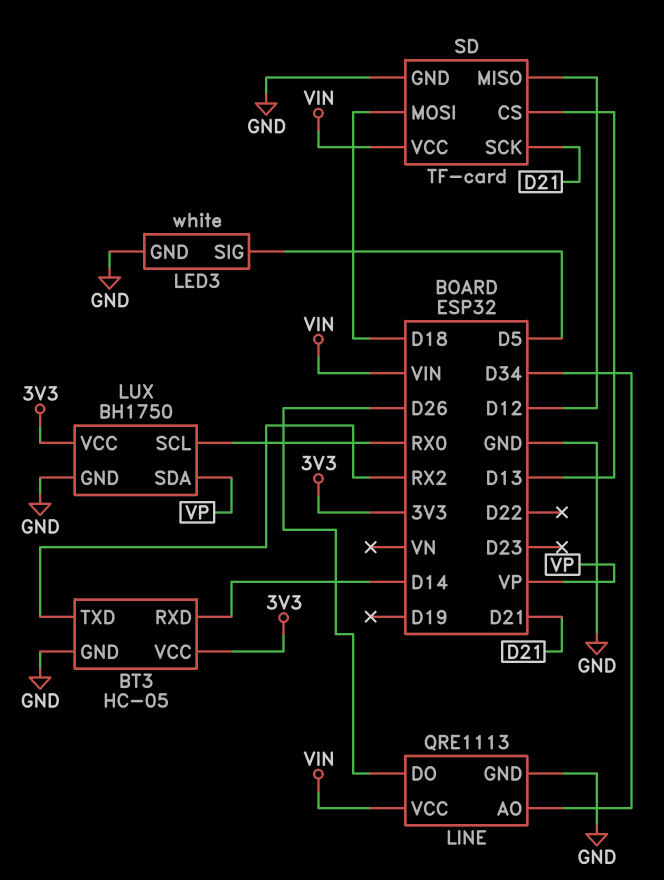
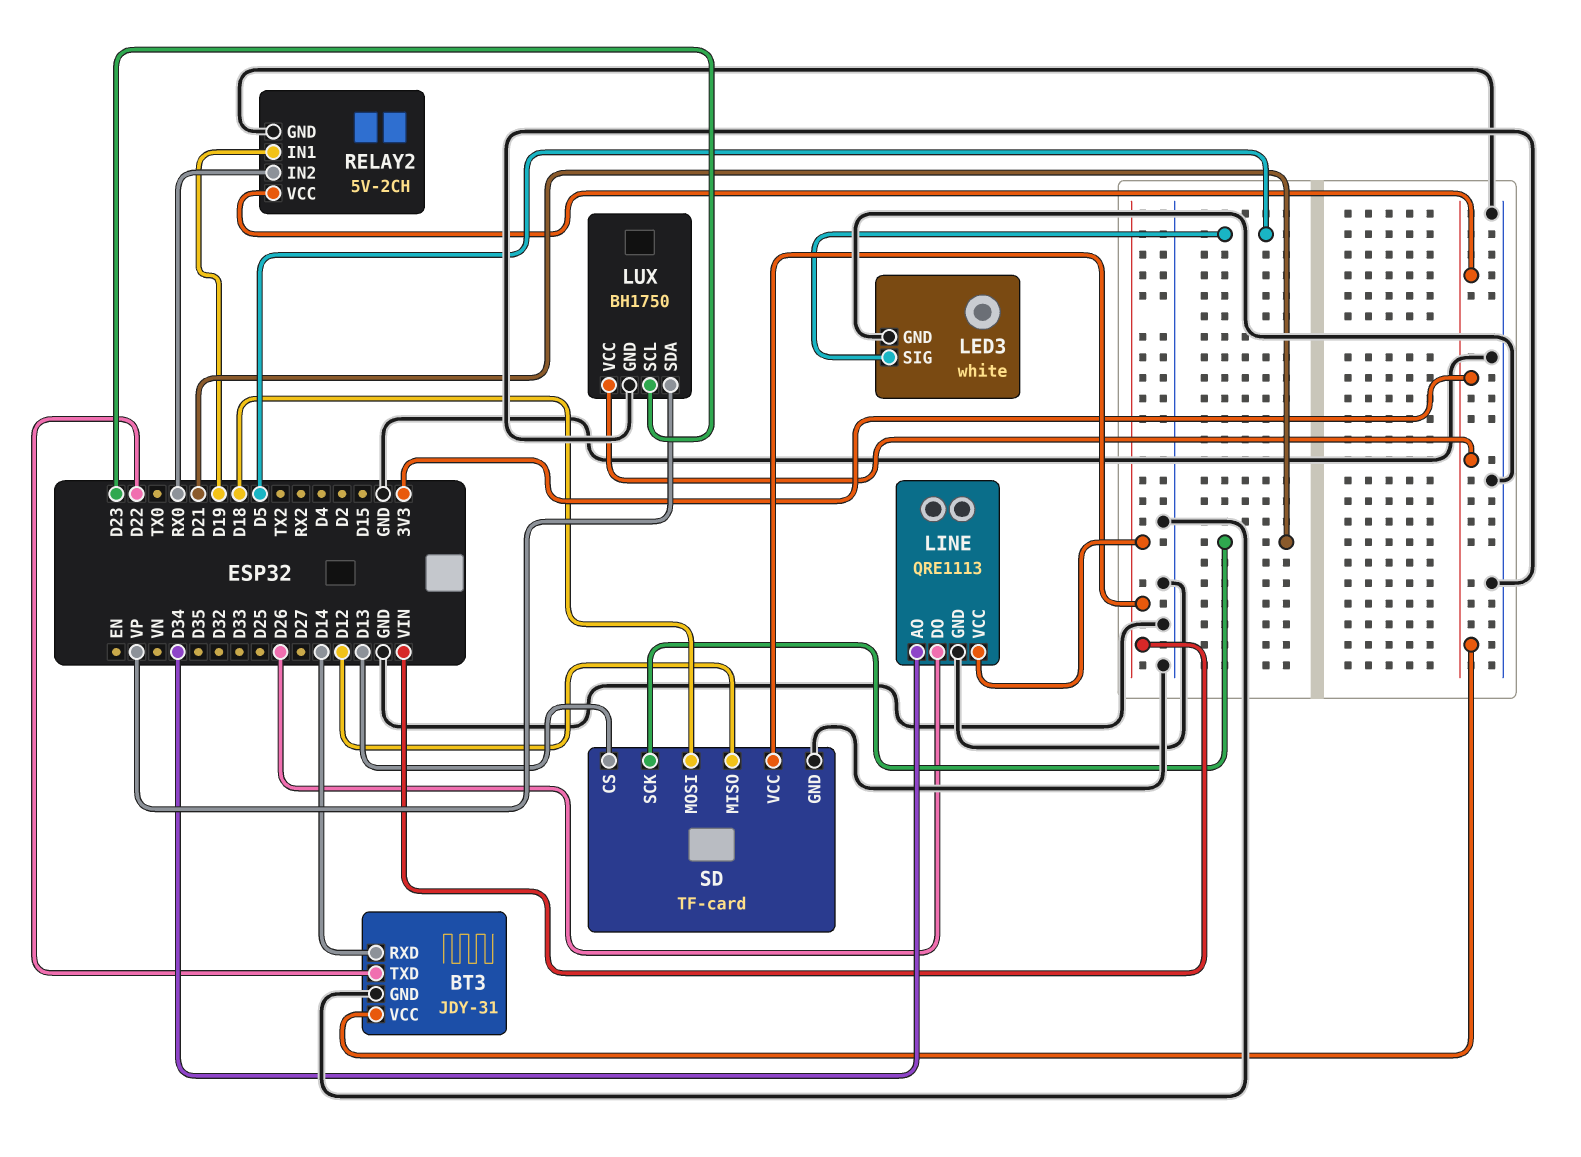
BT3: HC-05 -> JDY-31
BT3 pin TXD: RX2 -> D22
LUX pin SCL: RX0 -> D23
RELAY2: none -> 5V-2CH
RELAY2 pin GND: none -> GND
RELAY2 pin IN1: none -> D19
RELAY2 pin IN2: none -> RX0
RELAY2 pin VCC: none -> 3V3

